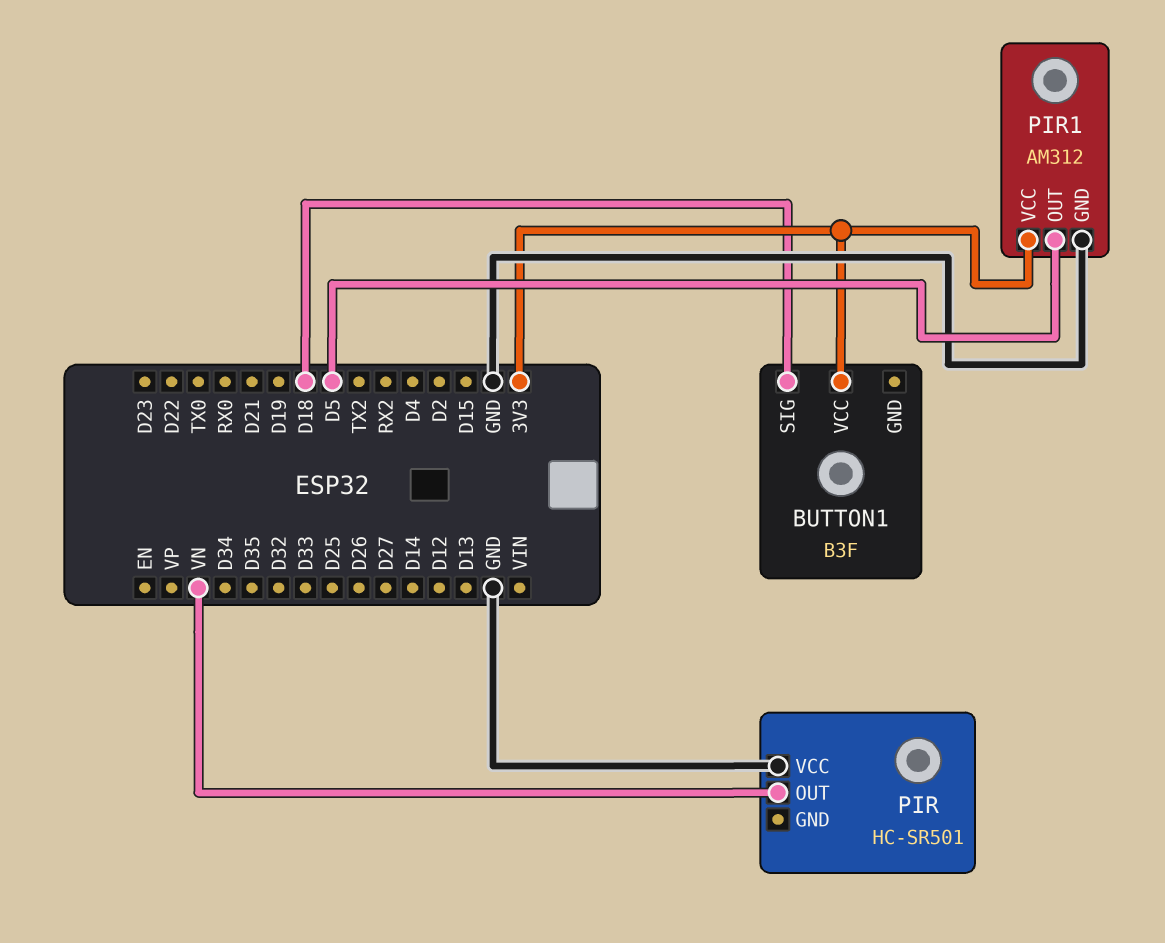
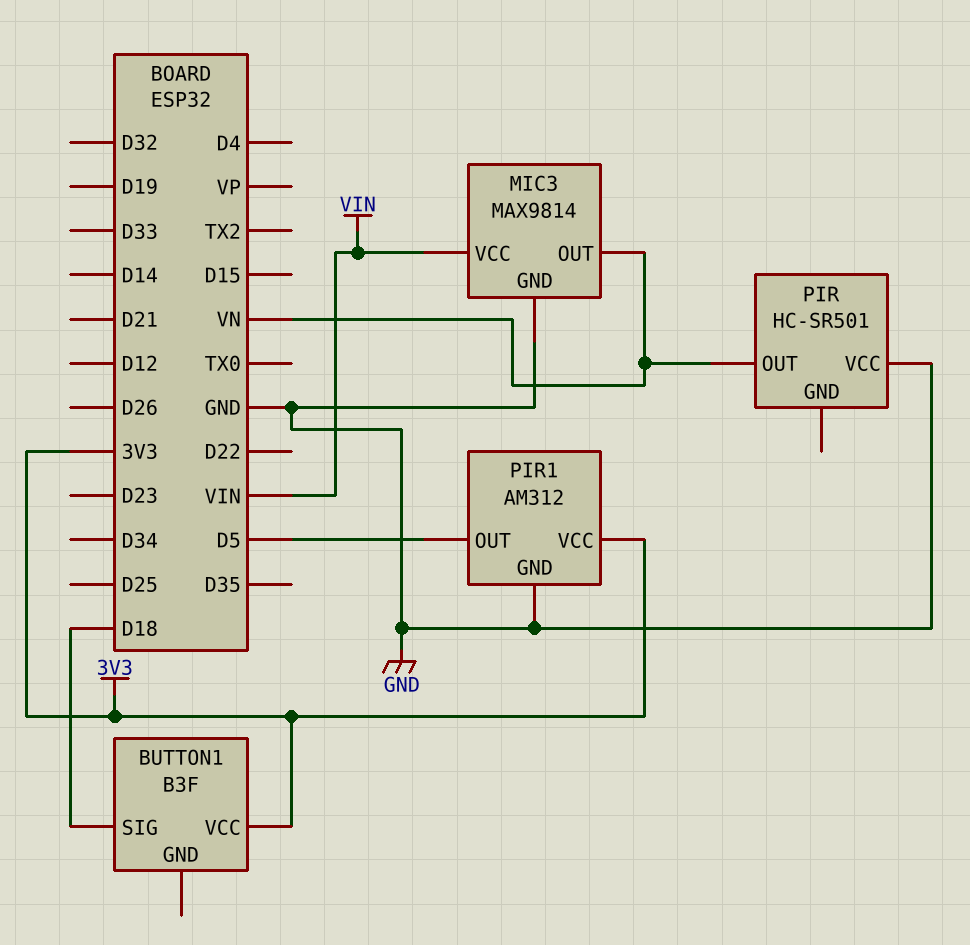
MIC3: none -> MAX9814
MIC3 pin GND: none -> GND
MIC3 pin OUT: none -> VN
MIC3 pin VCC: none -> VIN

